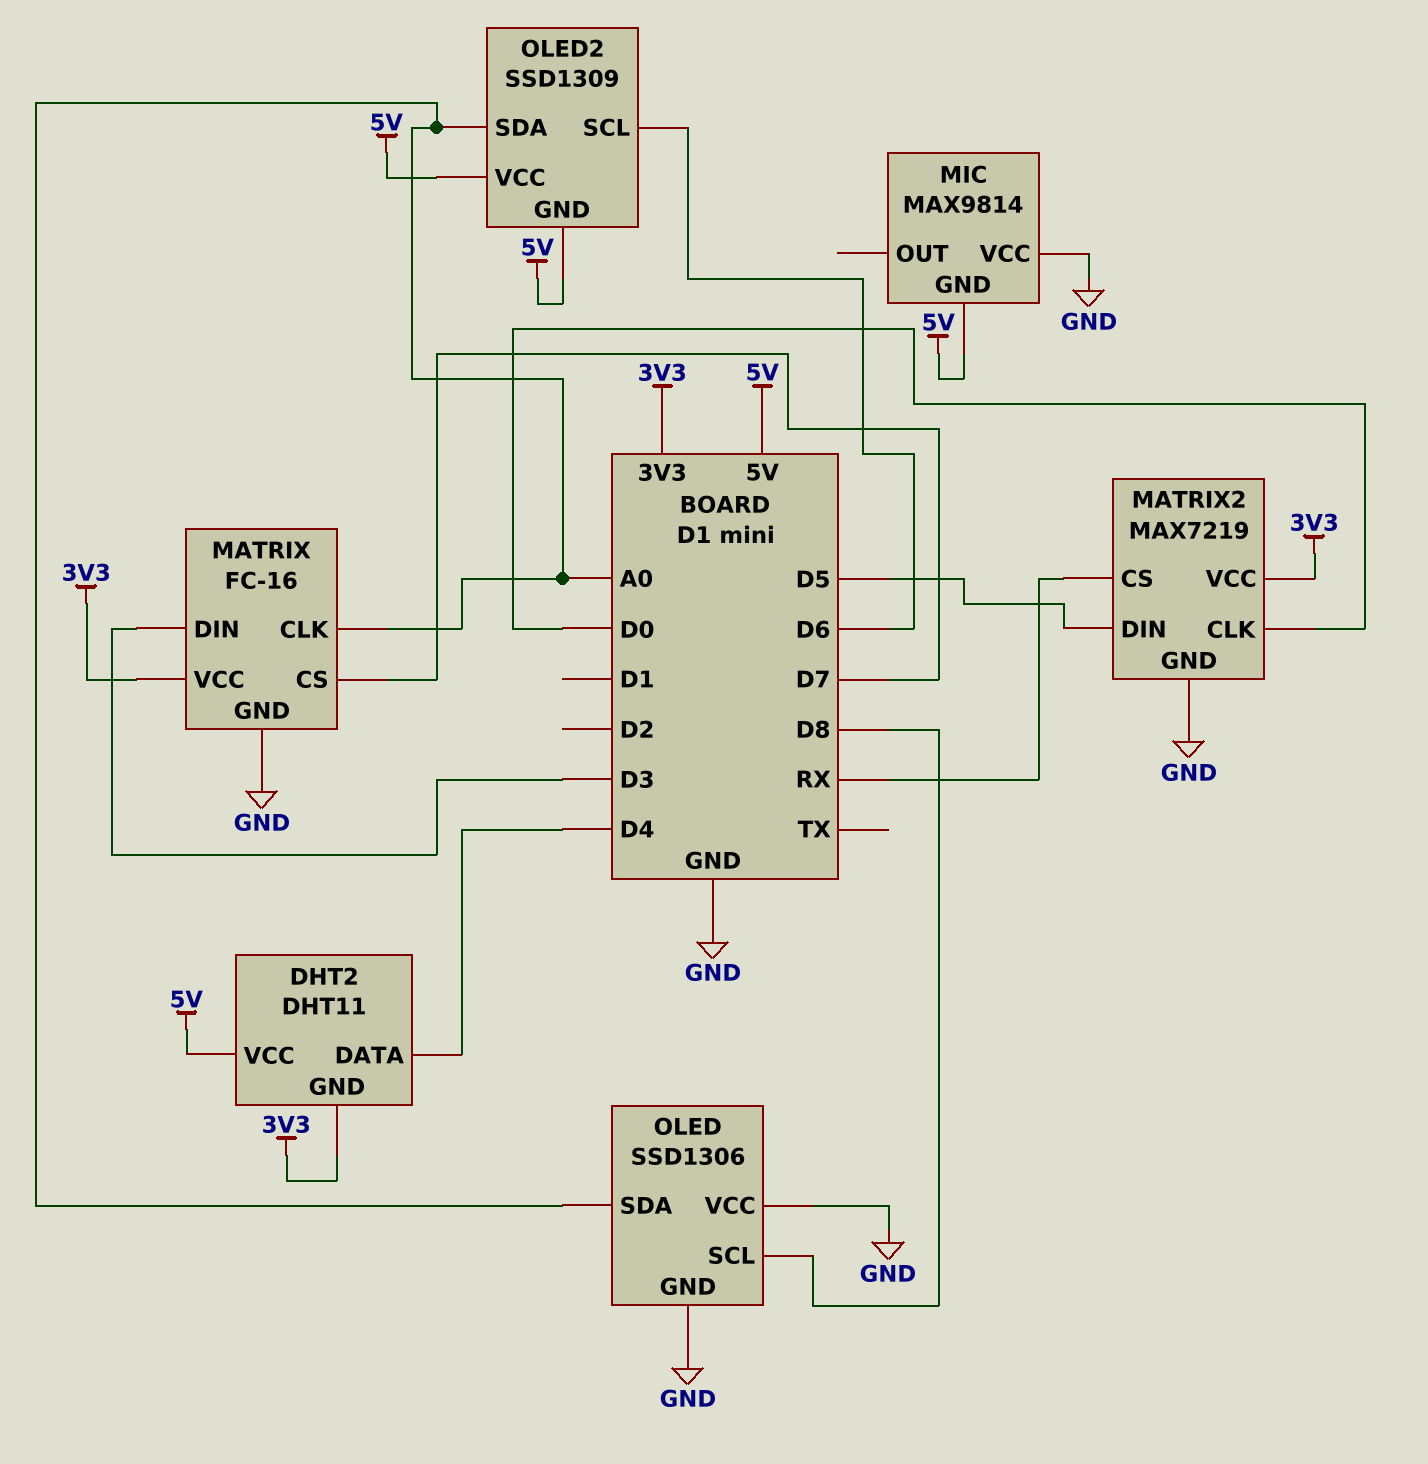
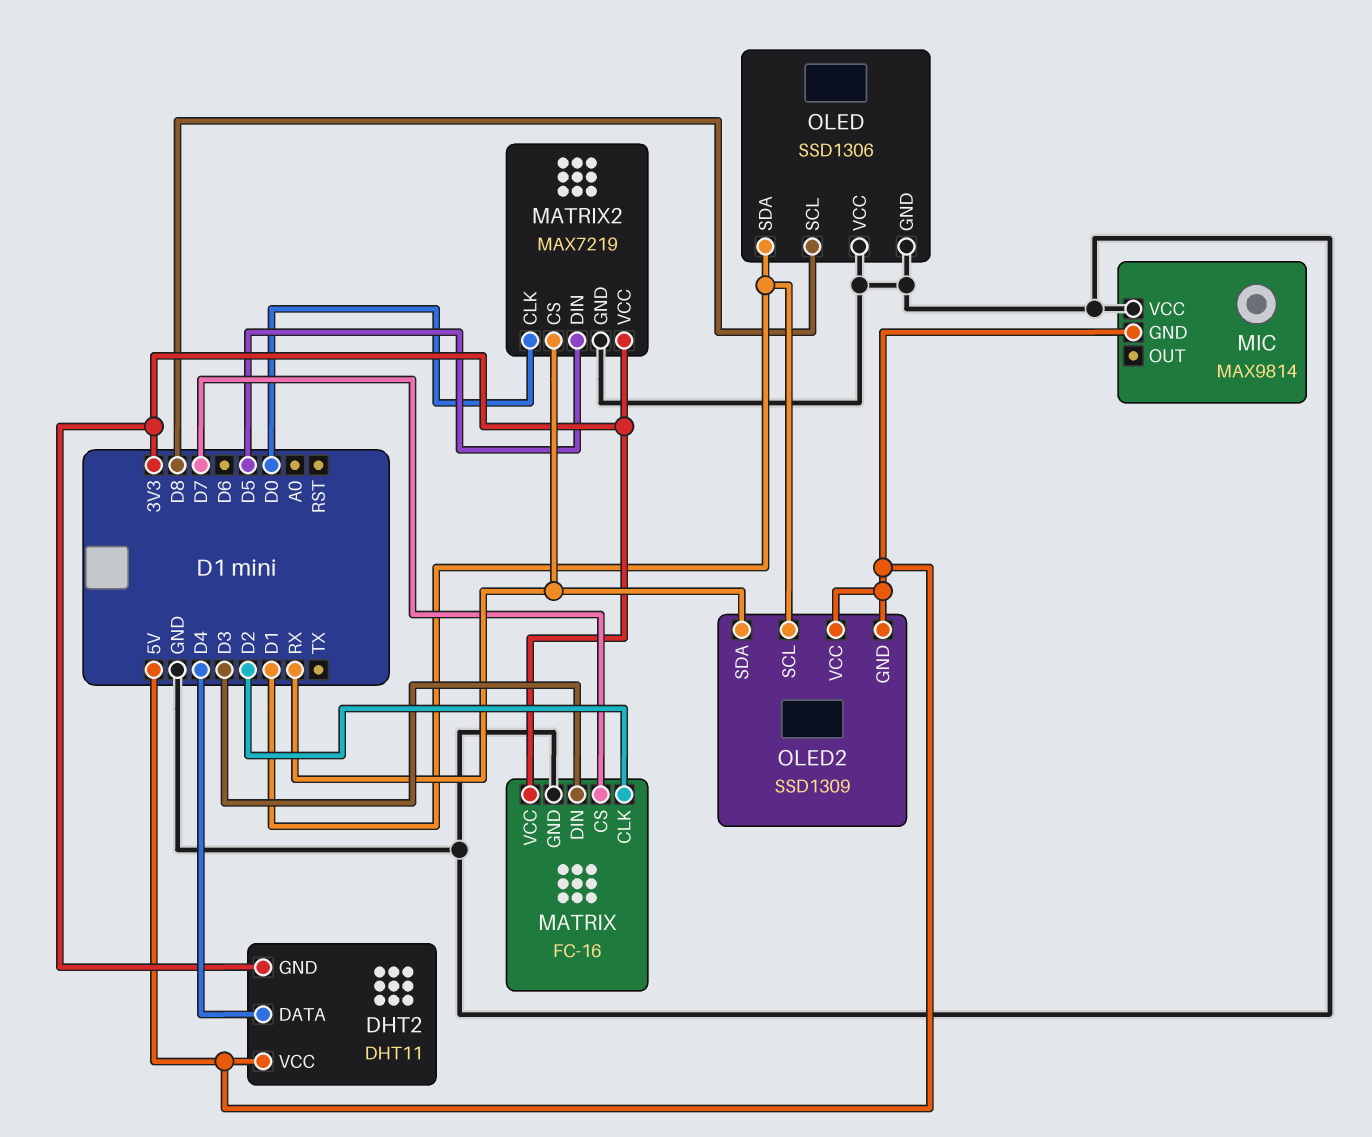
MATRIX pin CLK: A0 -> D2
OLED pin SDA: A0 -> D1
OLED2 pin SCL: D6 -> D1
OLED2 pin SDA: A0 -> RX

